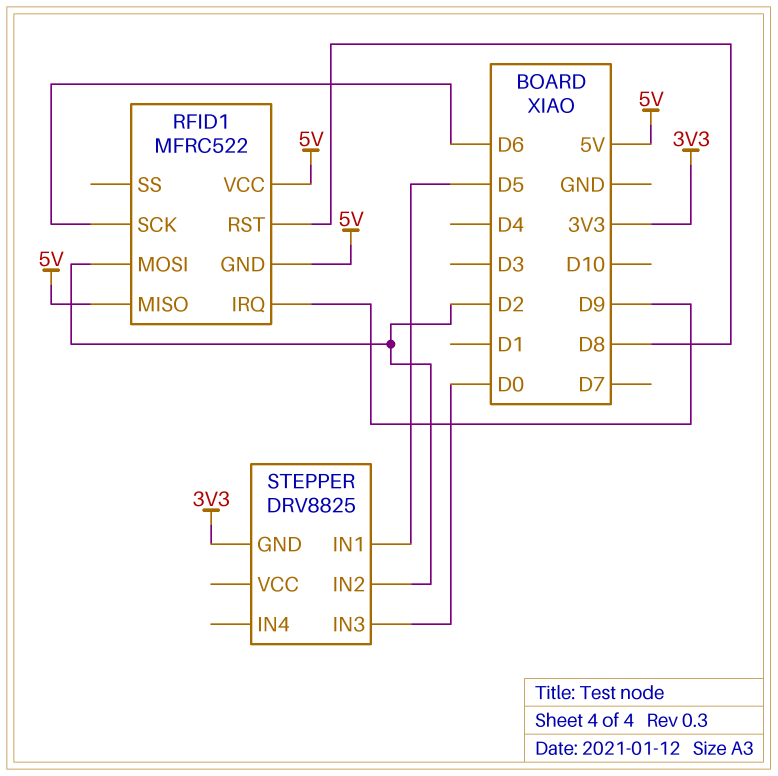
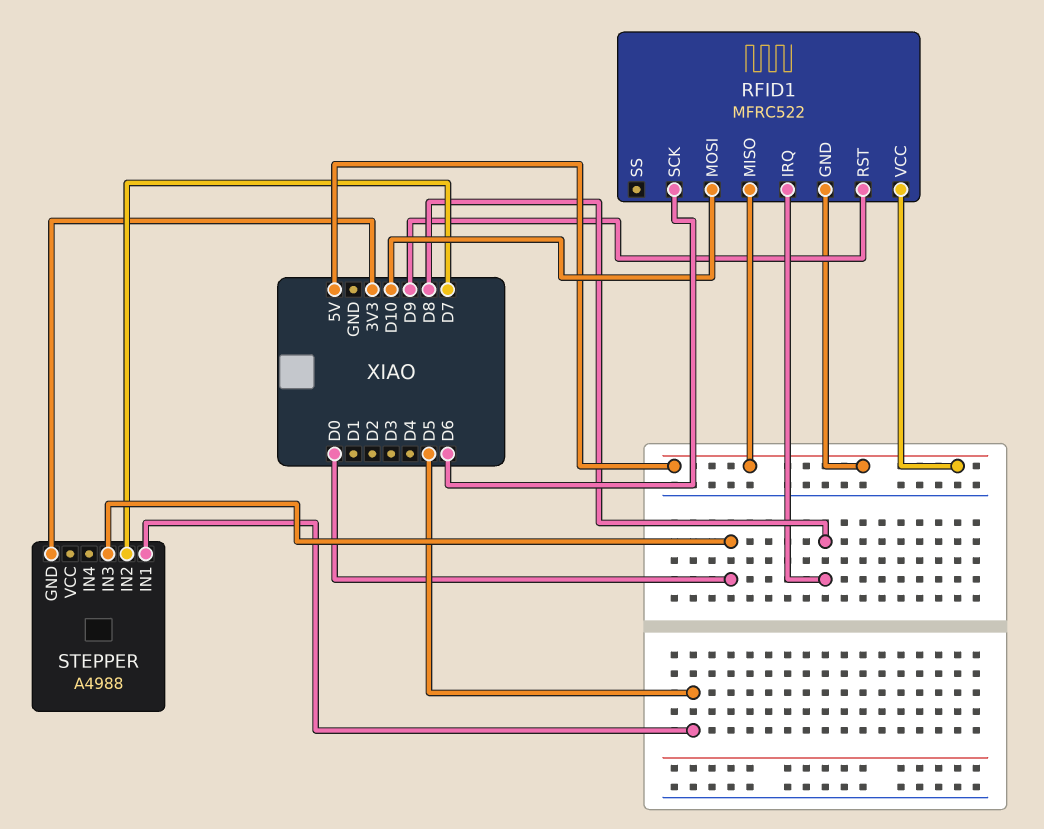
RFID1 pin IRQ: D9 -> D8
RFID1 pin MOSI: D2 -> D10
RFID1 pin RST: D8 -> D9
STEPPER: DRV8825 -> A4988
STEPPER pin IN2: D2 -> D7

